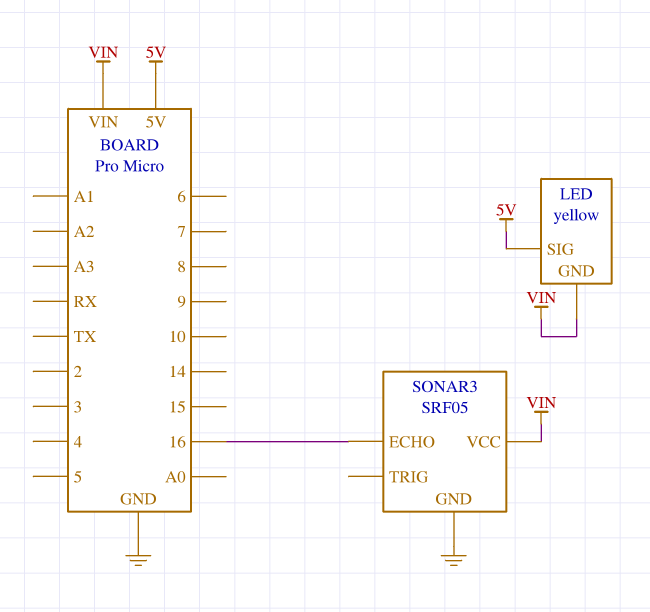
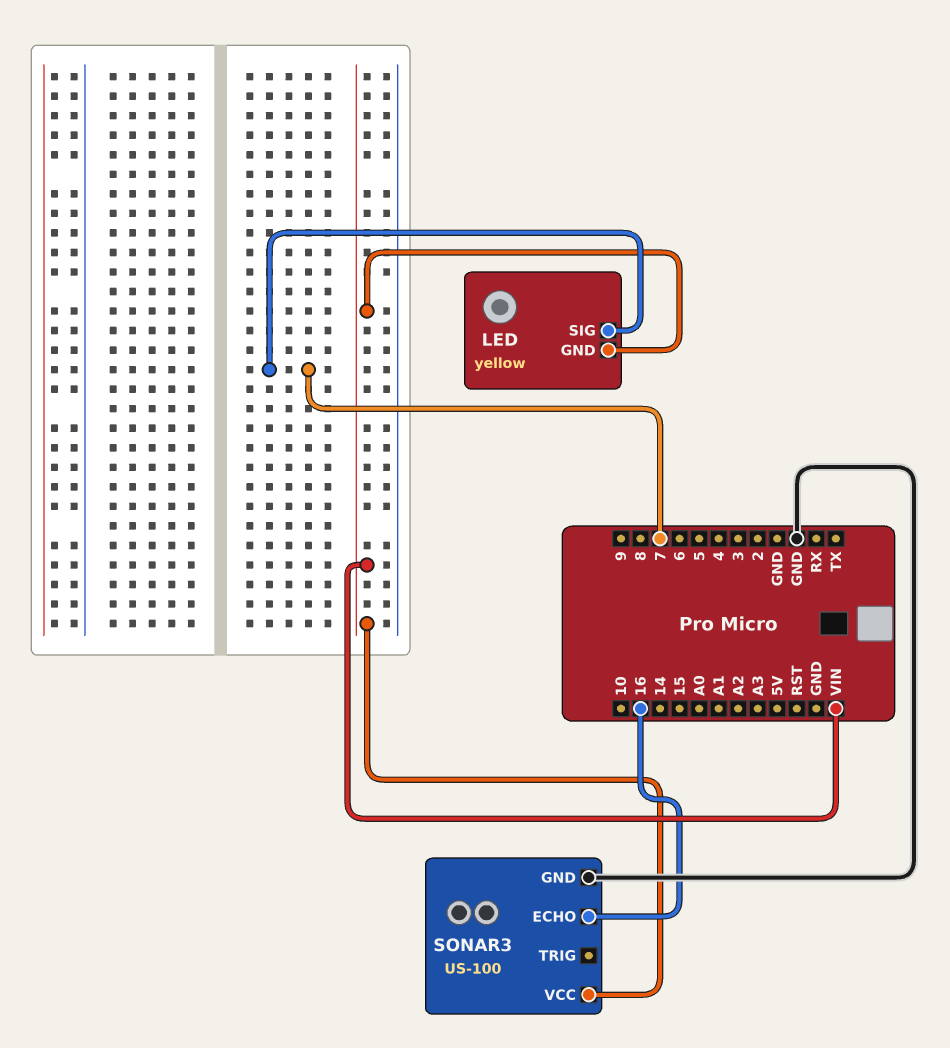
LED pin SIG: 5V -> 7
SONAR3: SRF05 -> US-100

